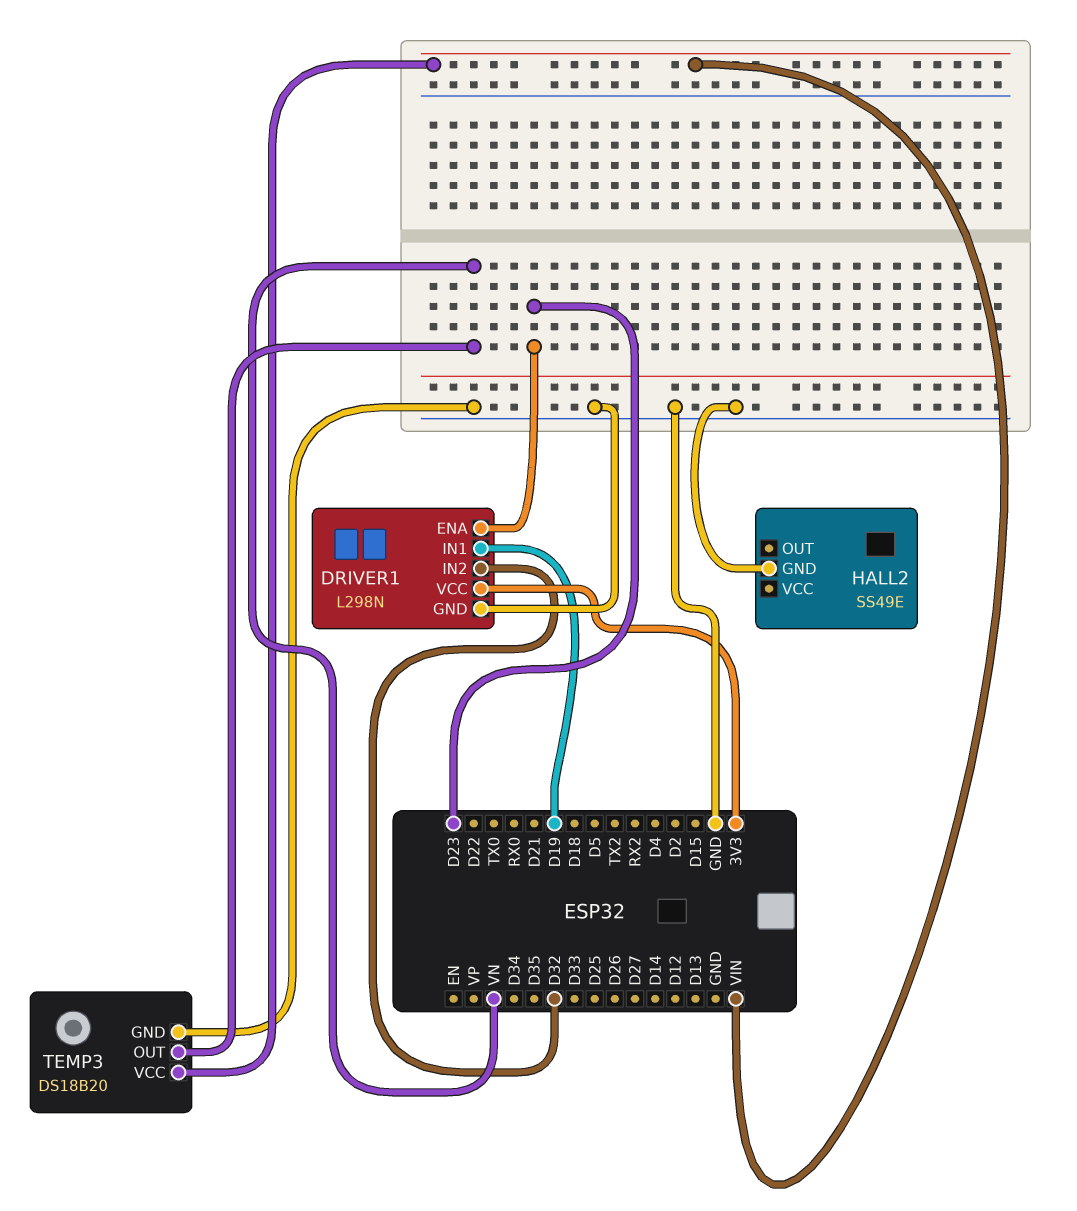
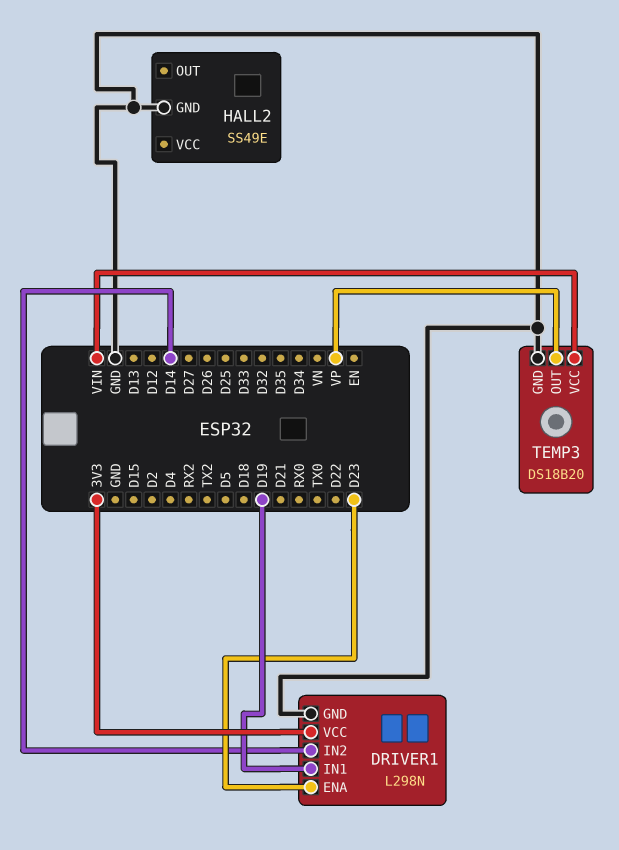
DRIVER1 pin IN2: D32 -> D14
TEMP3 pin OUT: VN -> VP

